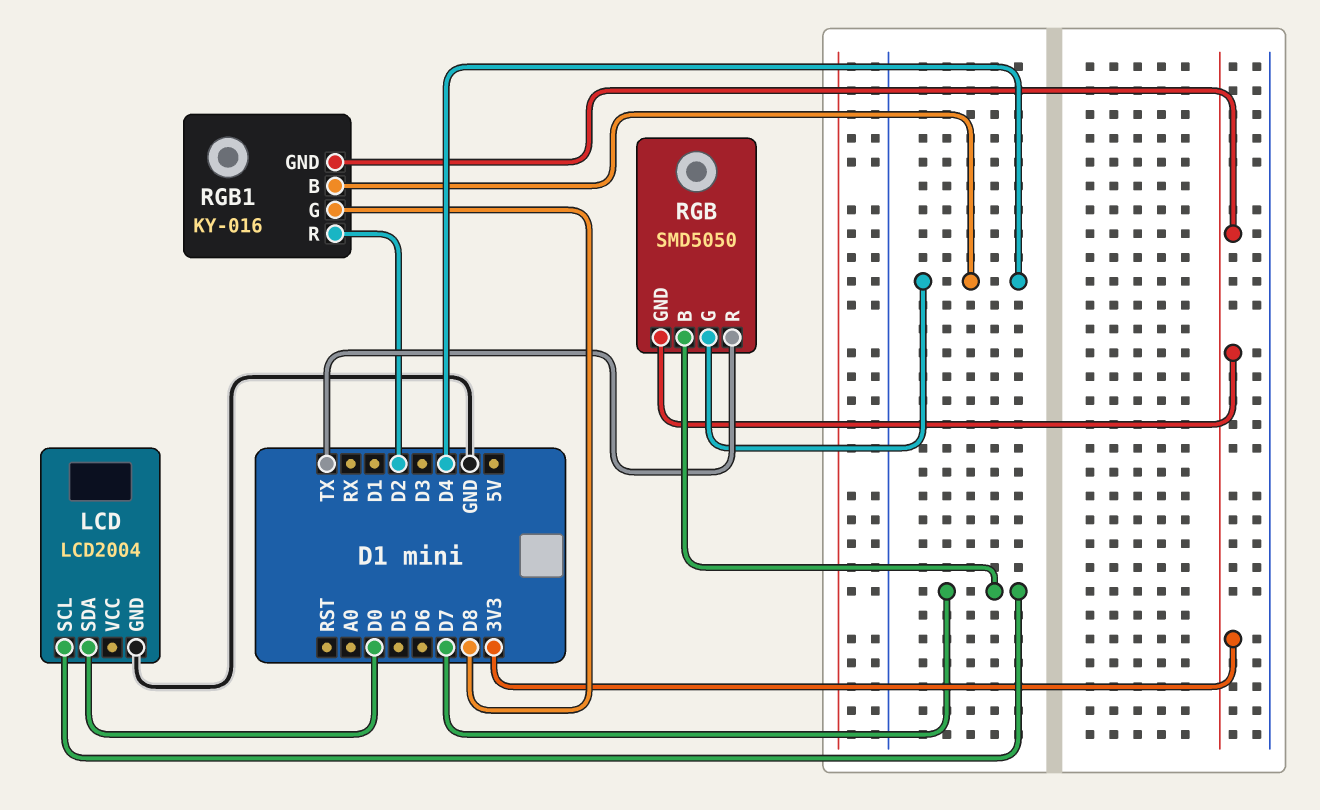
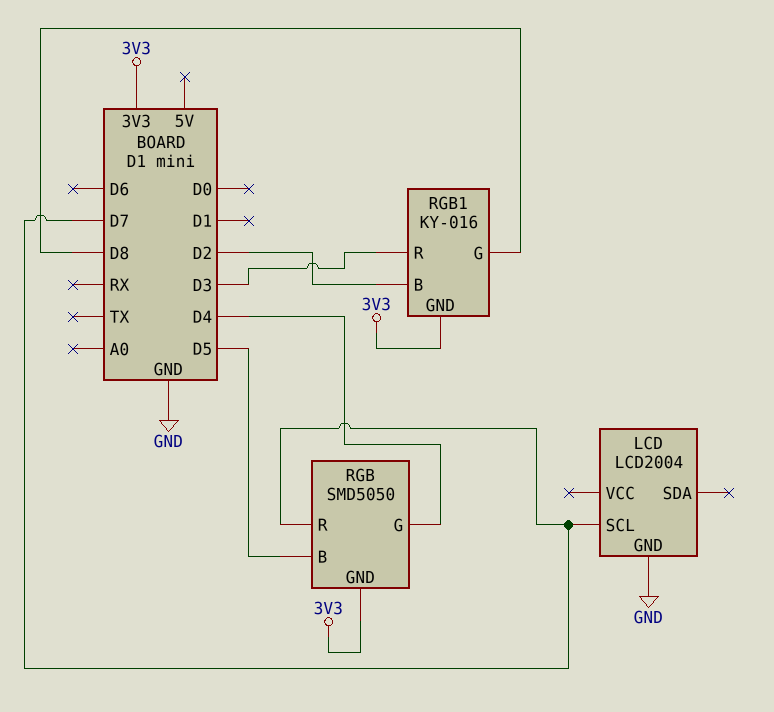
LCD pin SDA: D0 -> none
RGB pin B: D7 -> D5
RGB pin R: TX -> D7
RGB1 pin B: D4 -> D2
RGB1 pin R: D2 -> D3

